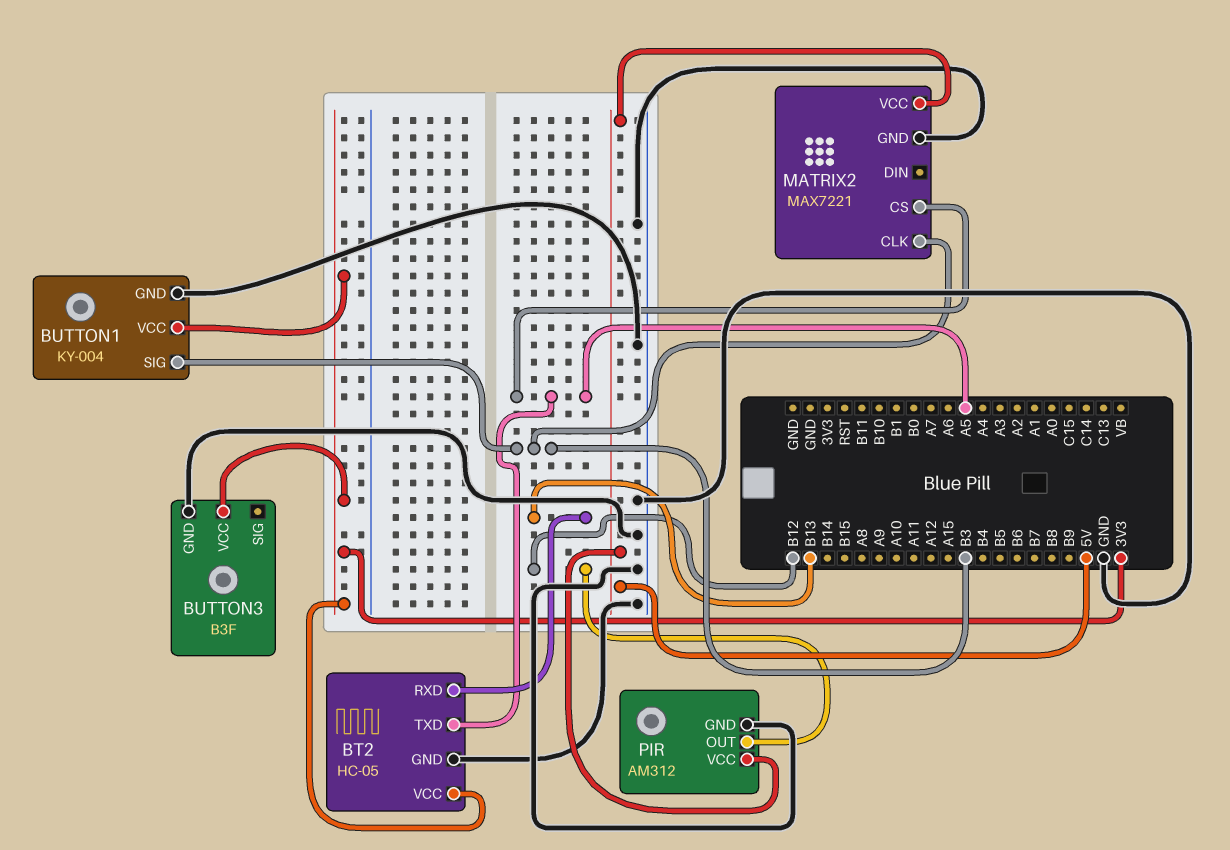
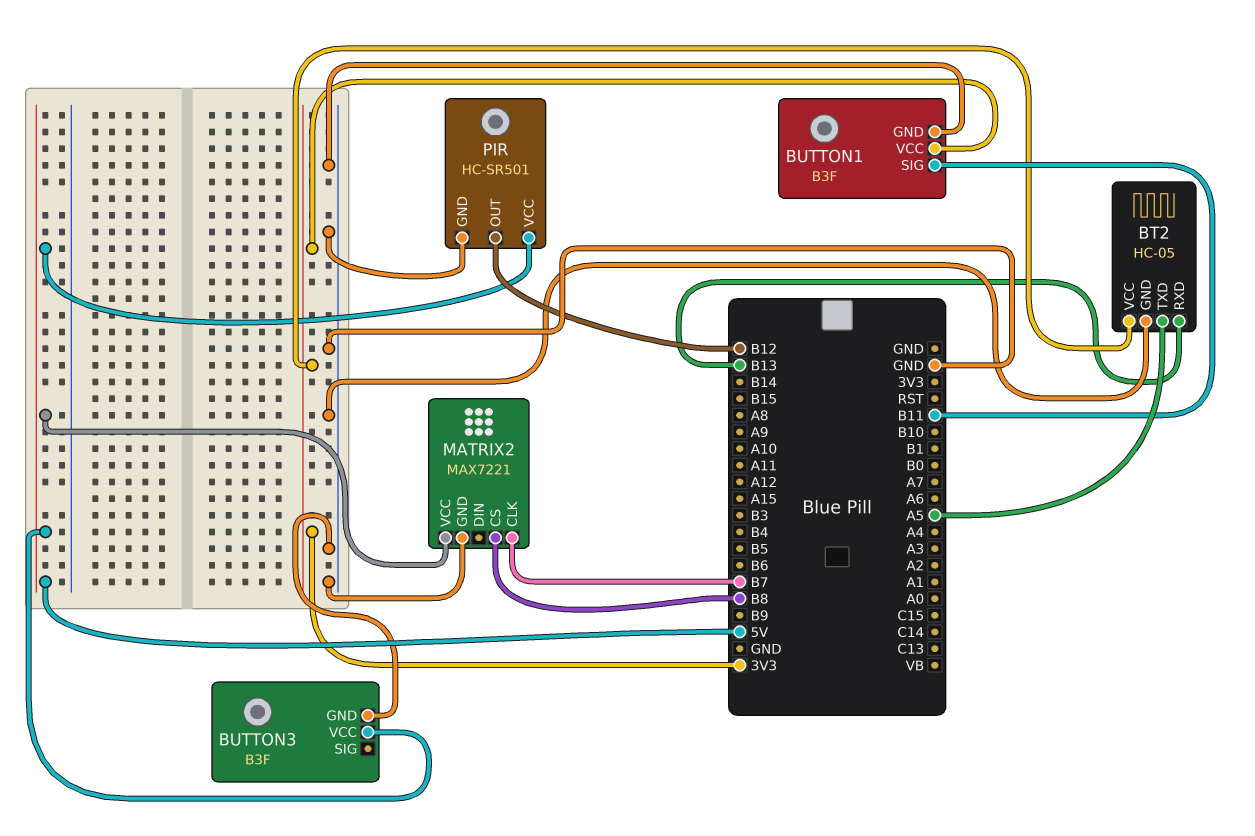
BUTTON1: KY-004 -> B3F
BUTTON1 pin SIG: B3 -> B11
BUTTON3 pin VCC: 3V3 -> 5V
MATRIX2 pin CLK: B3 -> B7
MATRIX2 pin CS: A5 -> B8
PIR: AM312 -> HC-SR501

